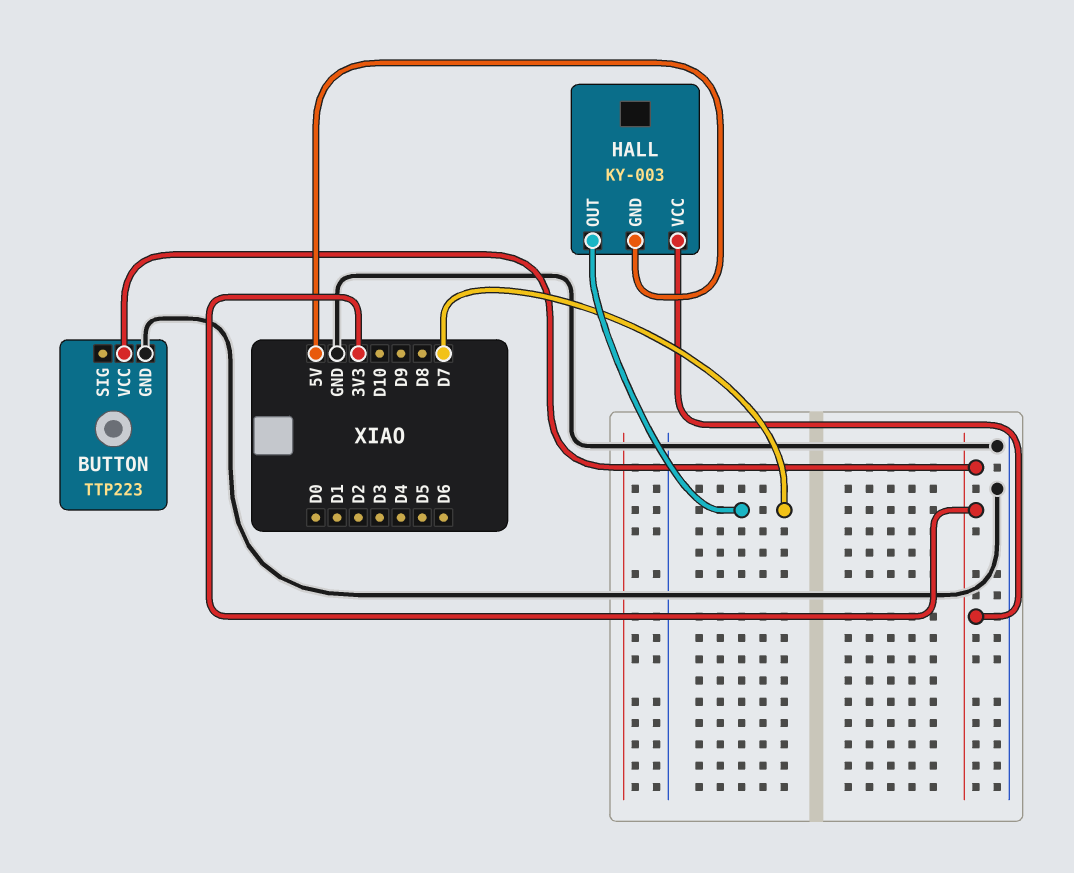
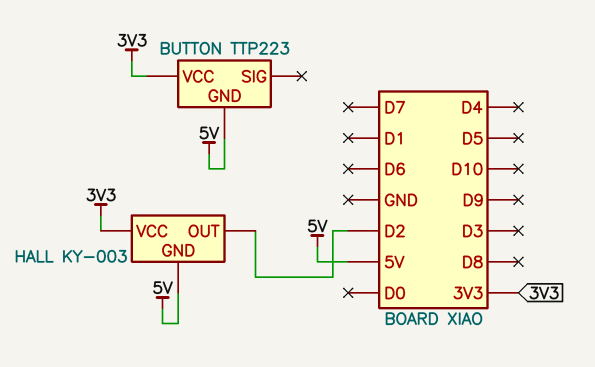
BUTTON pin GND: GND -> 5V
HALL pin OUT: D7 -> D2

